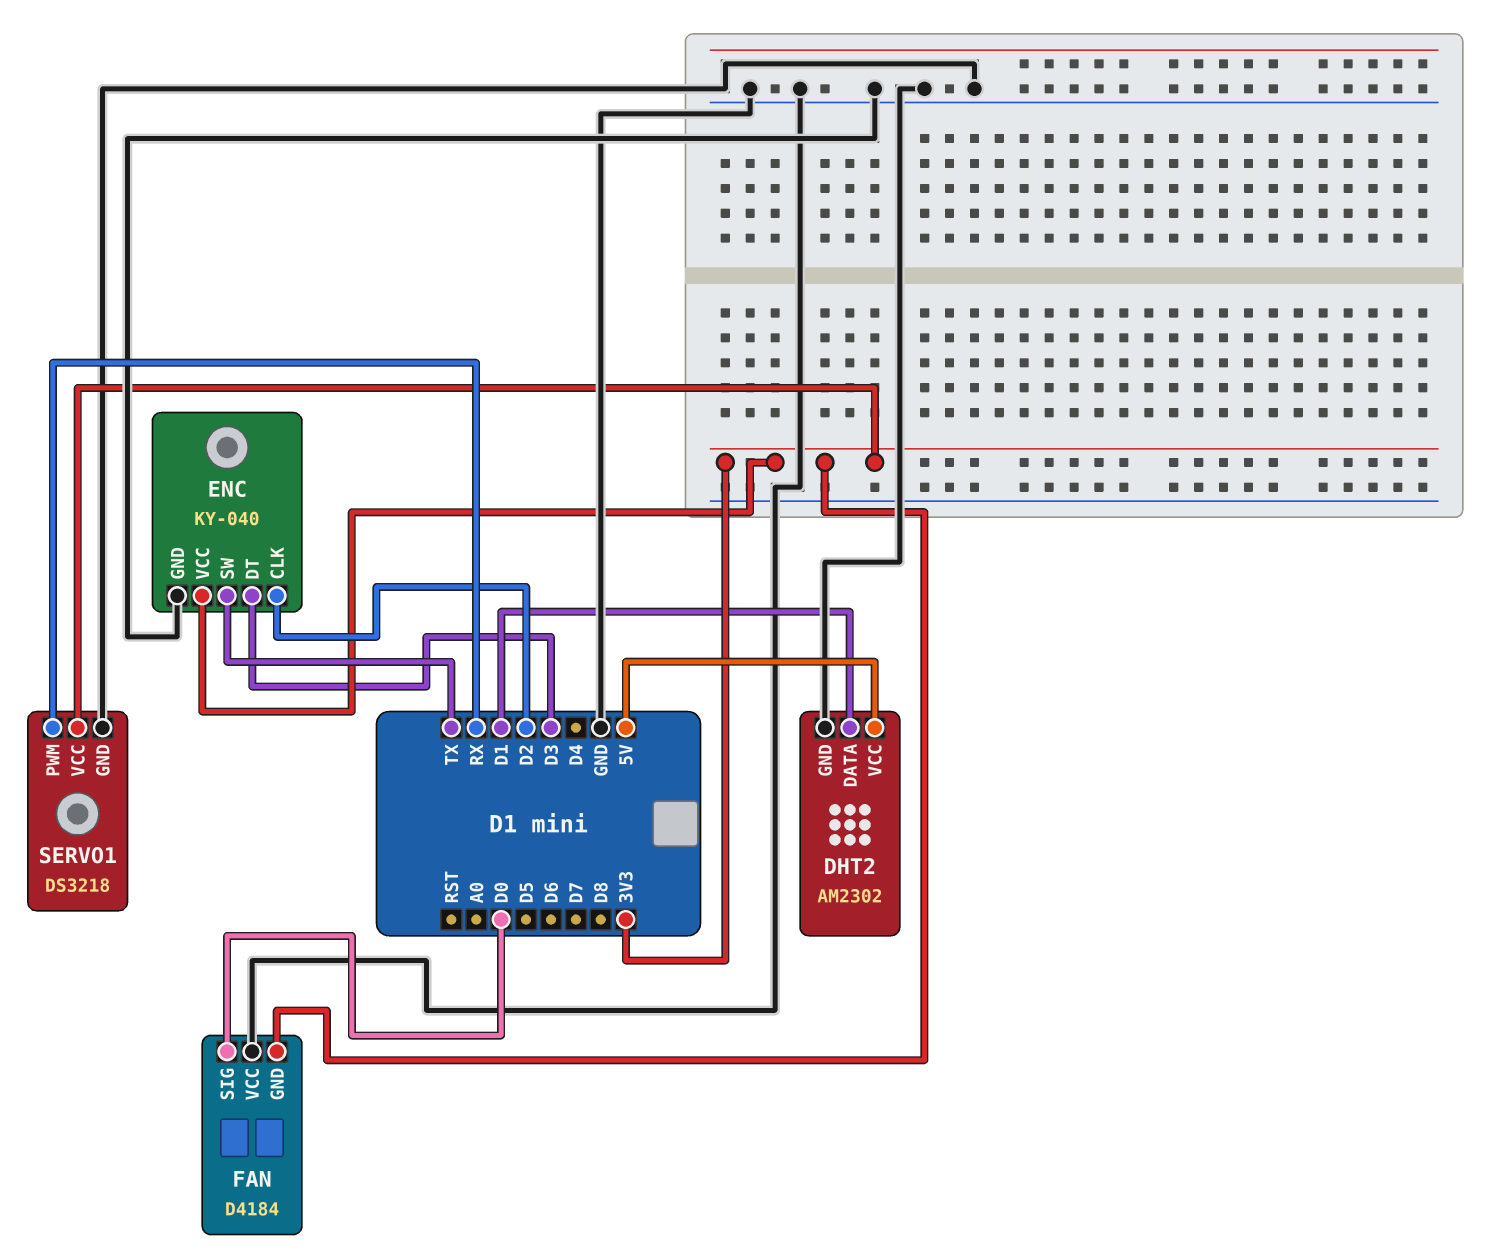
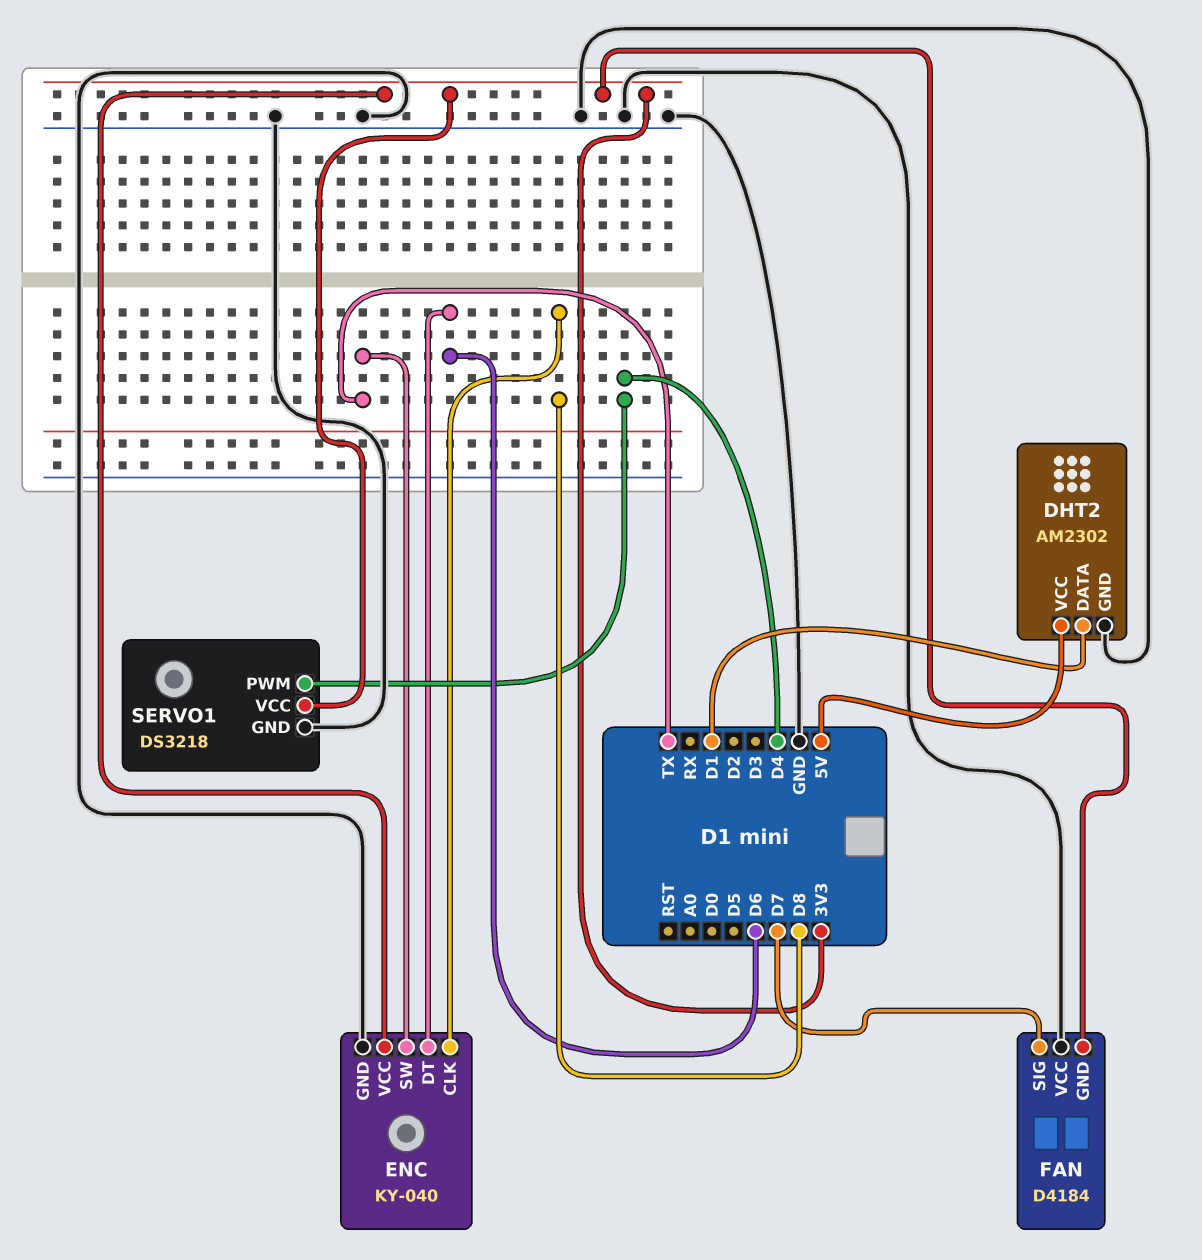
ENC pin CLK: D2 -> D8
ENC pin DT: D3 -> D6
FAN pin SIG: D0 -> D7
SERVO1 pin PWM: RX -> D4

